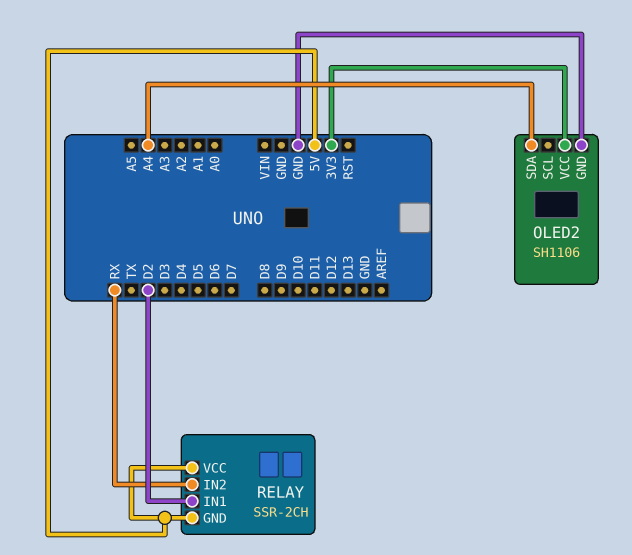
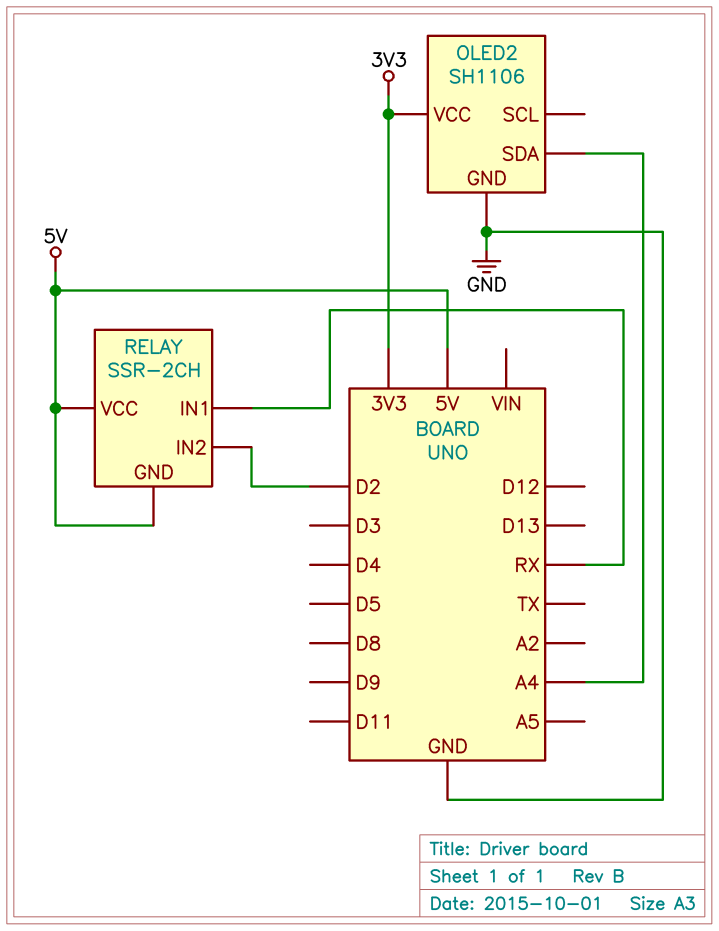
RELAY pin IN1: D2 -> RX
RELAY pin IN2: RX -> D2

